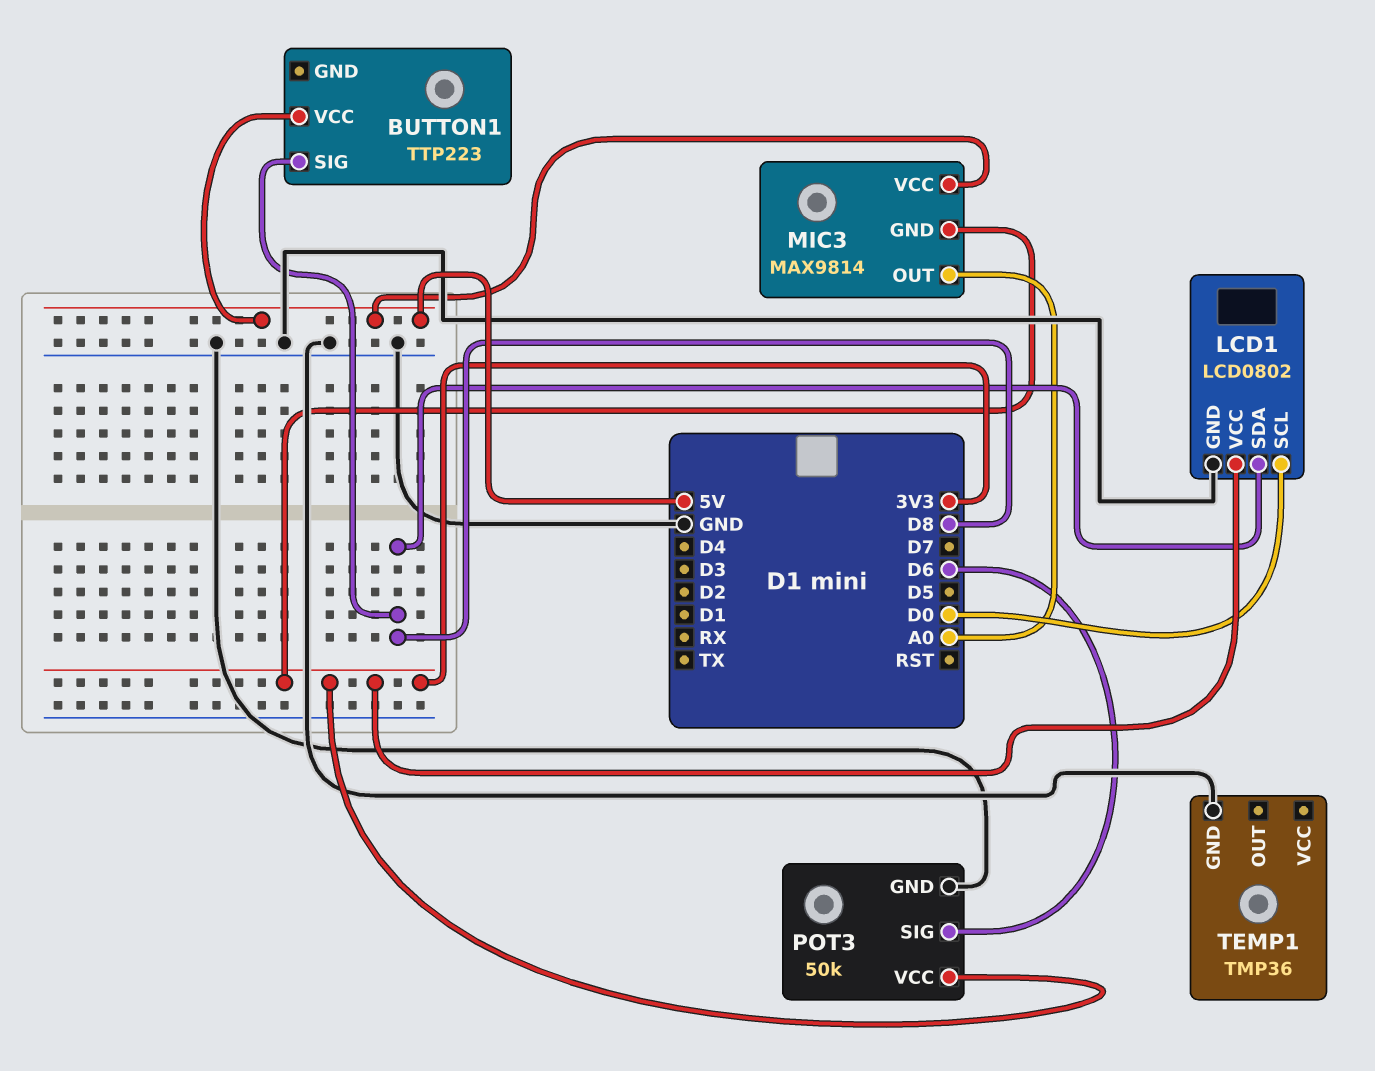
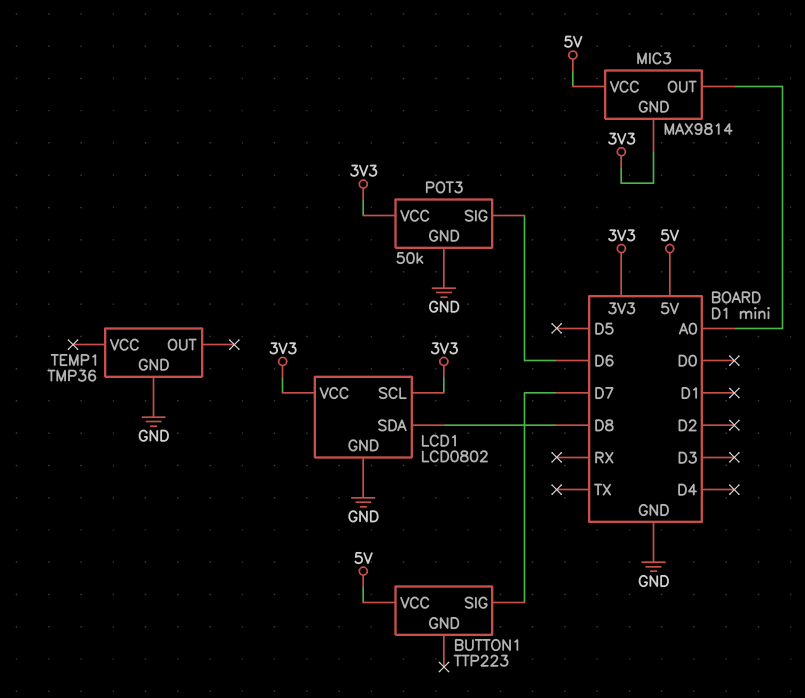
BUTTON1 pin SIG: D8 -> D7
LCD1 pin SCL: D0 -> 3V3

